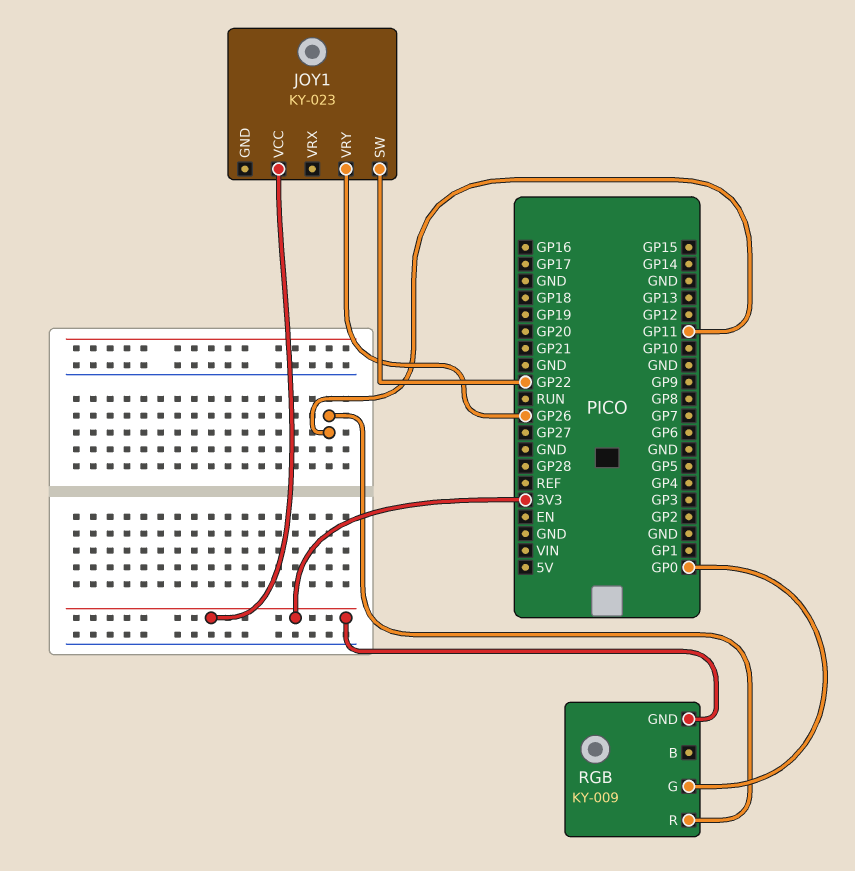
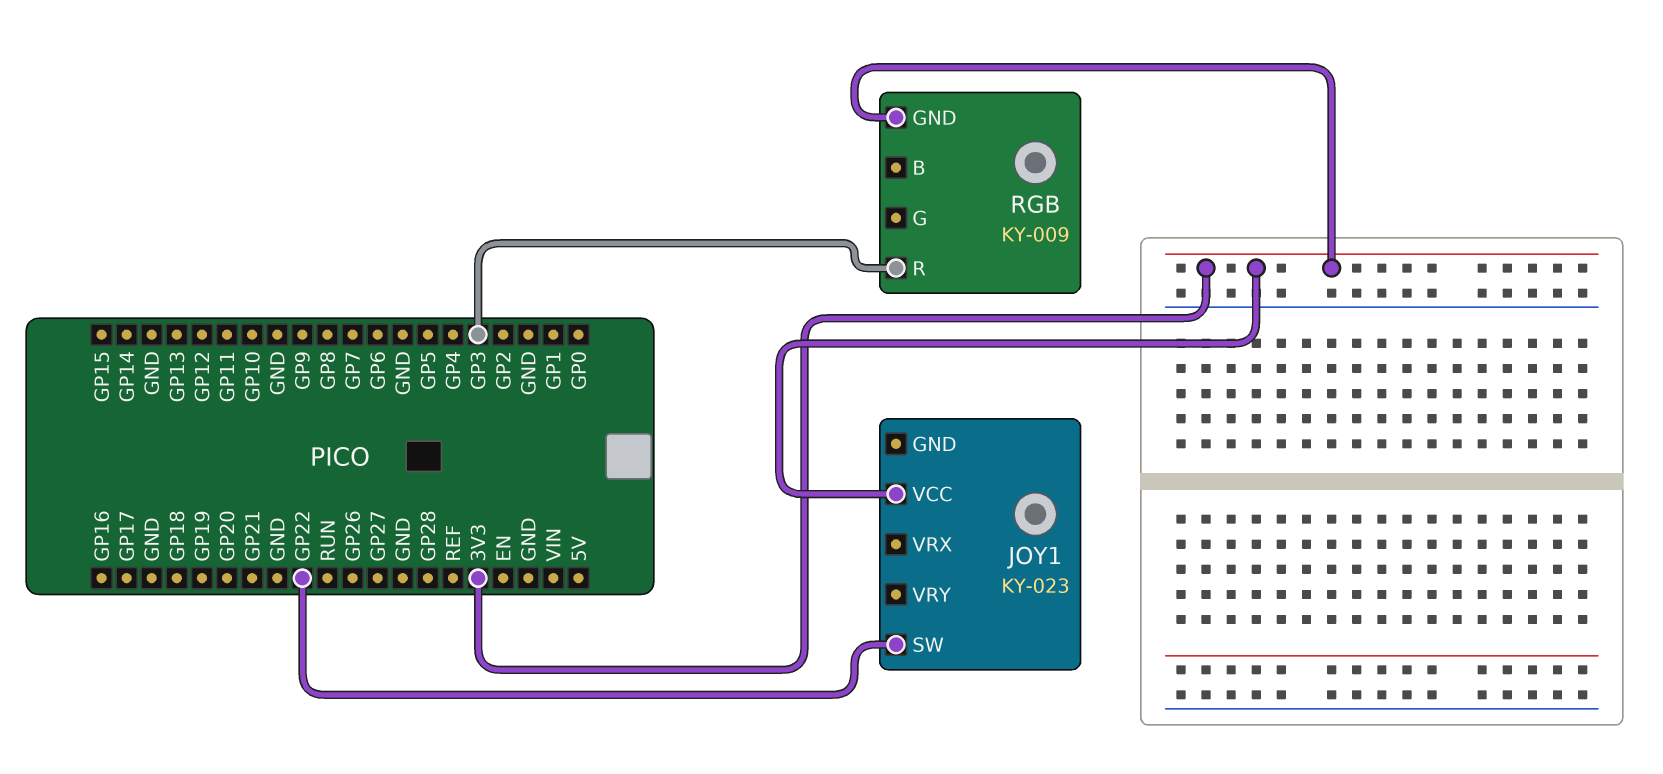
JOY1 pin VRY: GP26 -> none
RGB pin G: GP0 -> none
RGB pin R: GP11 -> GP3

